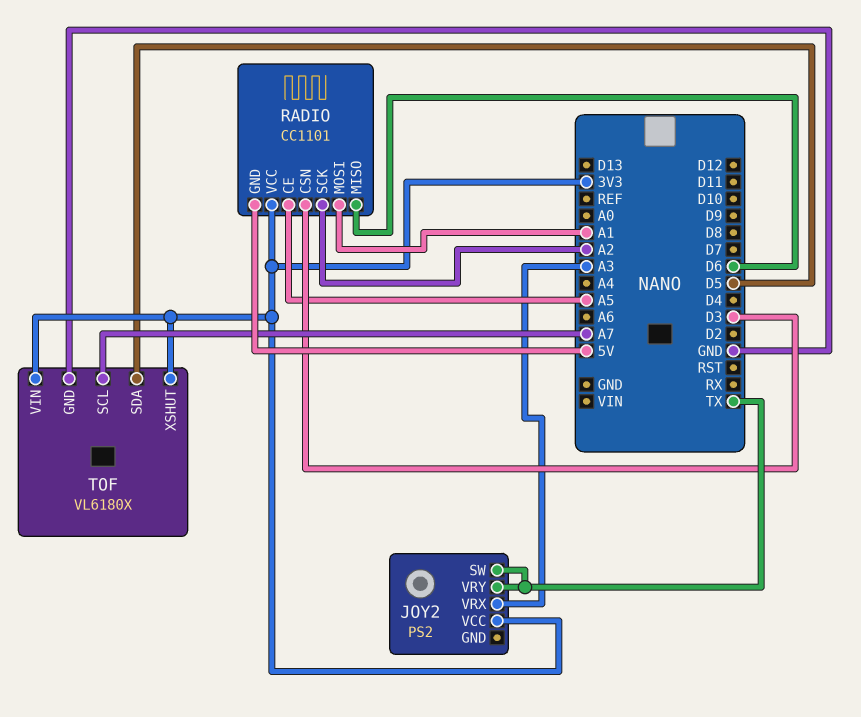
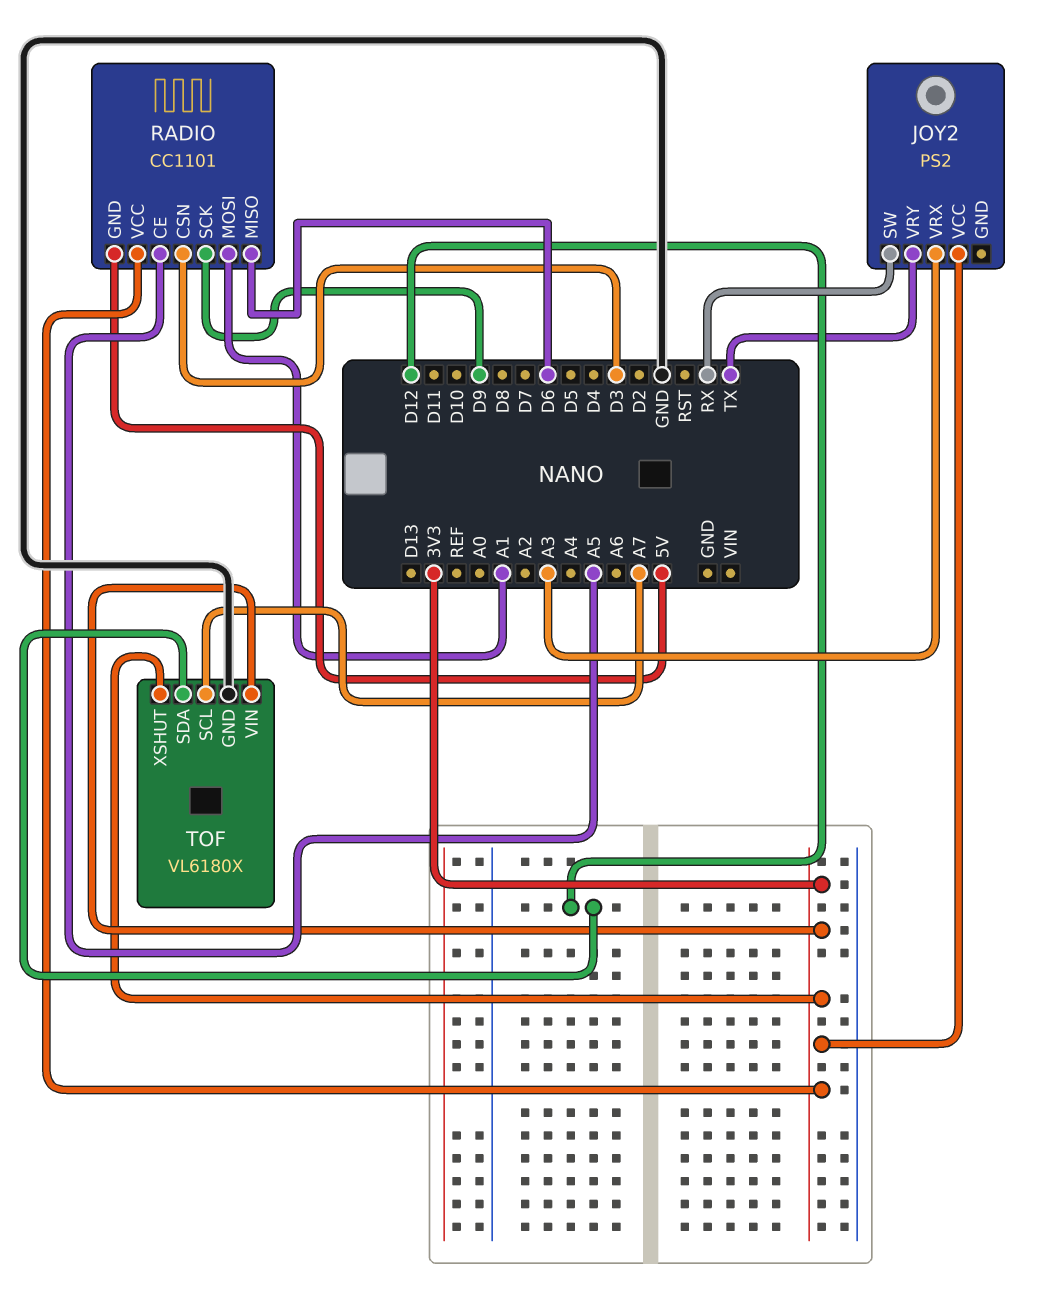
JOY2 pin SW: TX -> RX
RADIO pin SCK: A2 -> D9
TOF pin SDA: D5 -> D12

